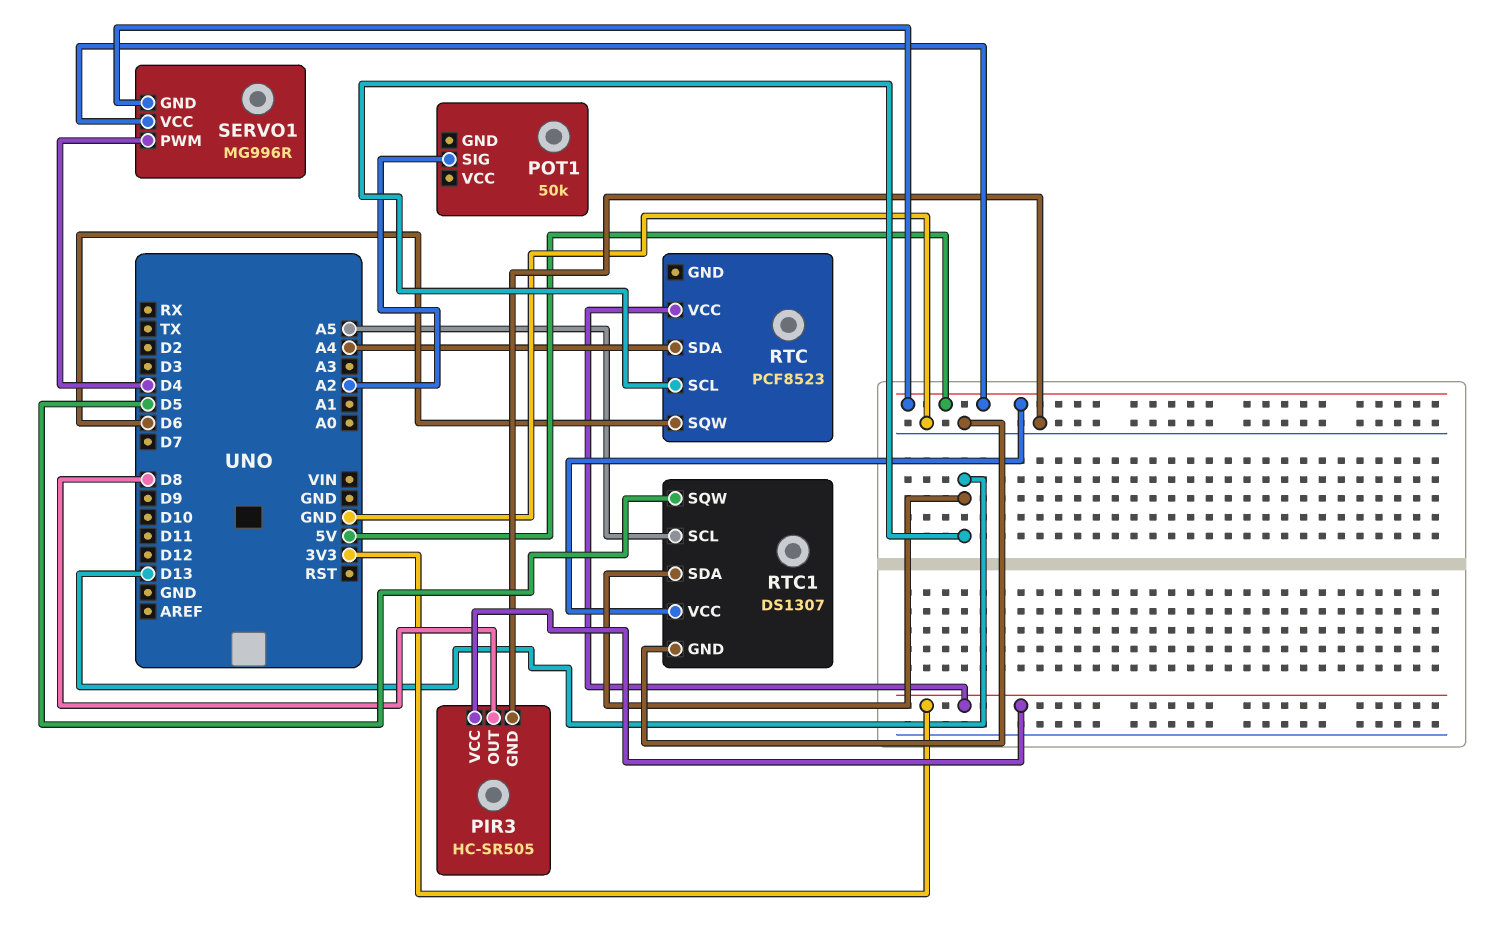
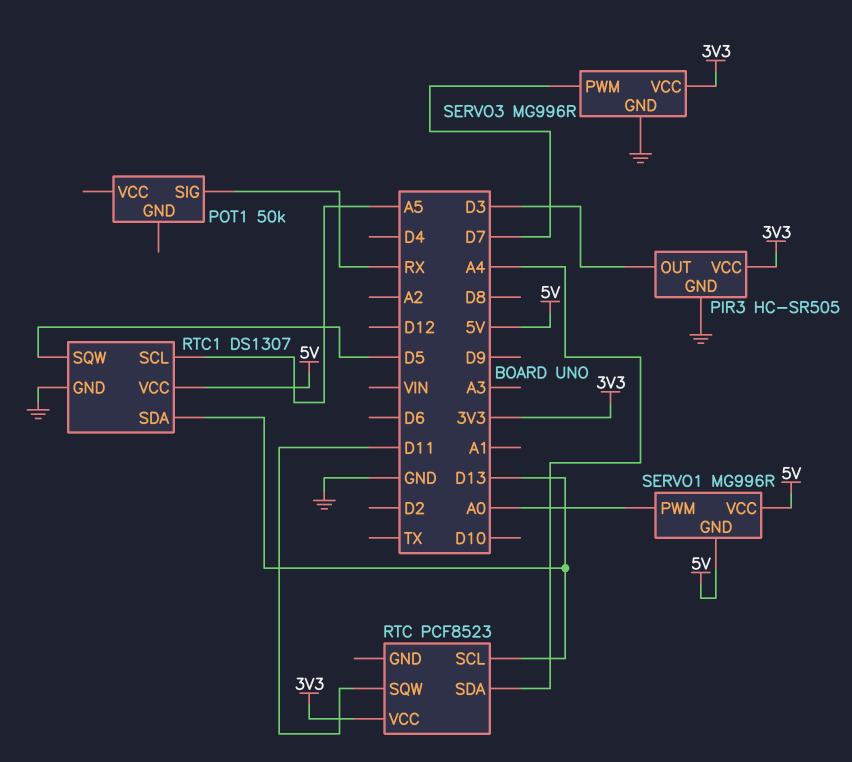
PIR3 pin OUT: D8 -> D3
POT1 pin SIG: A2 -> RX
RTC pin SQW: D6 -> D11
SERVO1 pin PWM: D4 -> A0
SERVO3: none -> MG996R
SERVO3 pin GND: none -> GND
SERVO3 pin PWM: none -> D7
SERVO3 pin VCC: none -> 3V3

